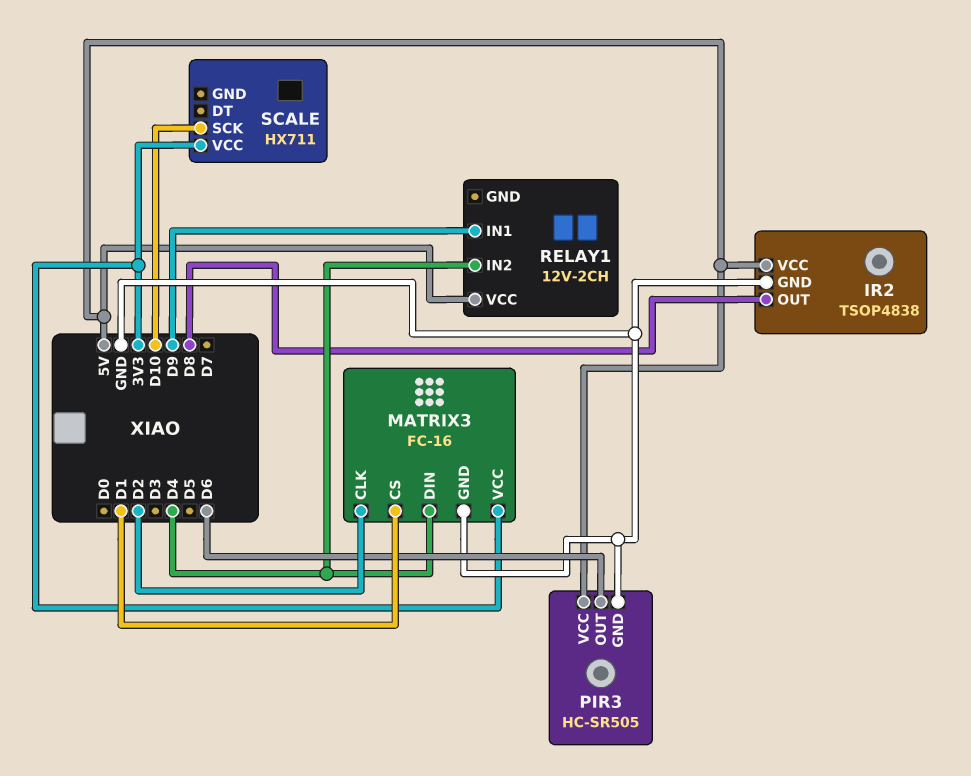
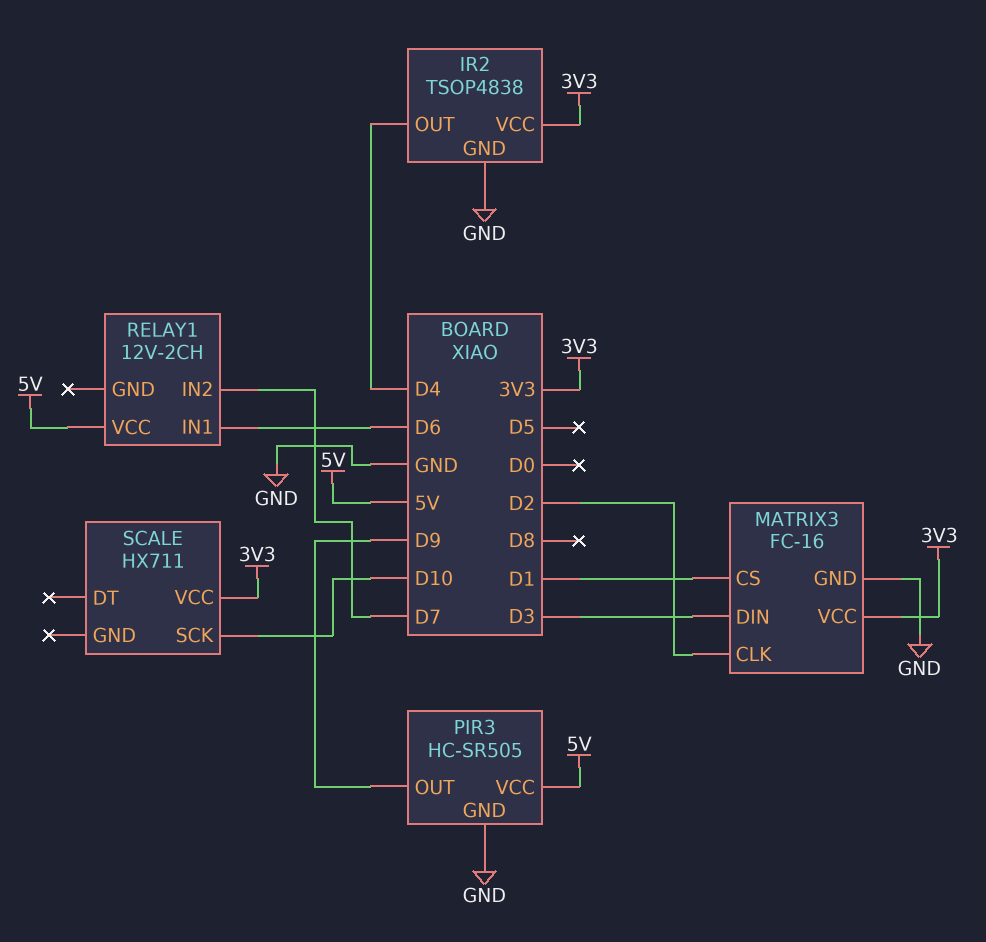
IR2 pin OUT: D8 -> D4
IR2 pin VCC: 5V -> 3V3
MATRIX3 pin DIN: D4 -> D3
PIR3 pin OUT: D6 -> D9
RELAY1 pin IN1: D9 -> D6
RELAY1 pin IN2: D4 -> D7

